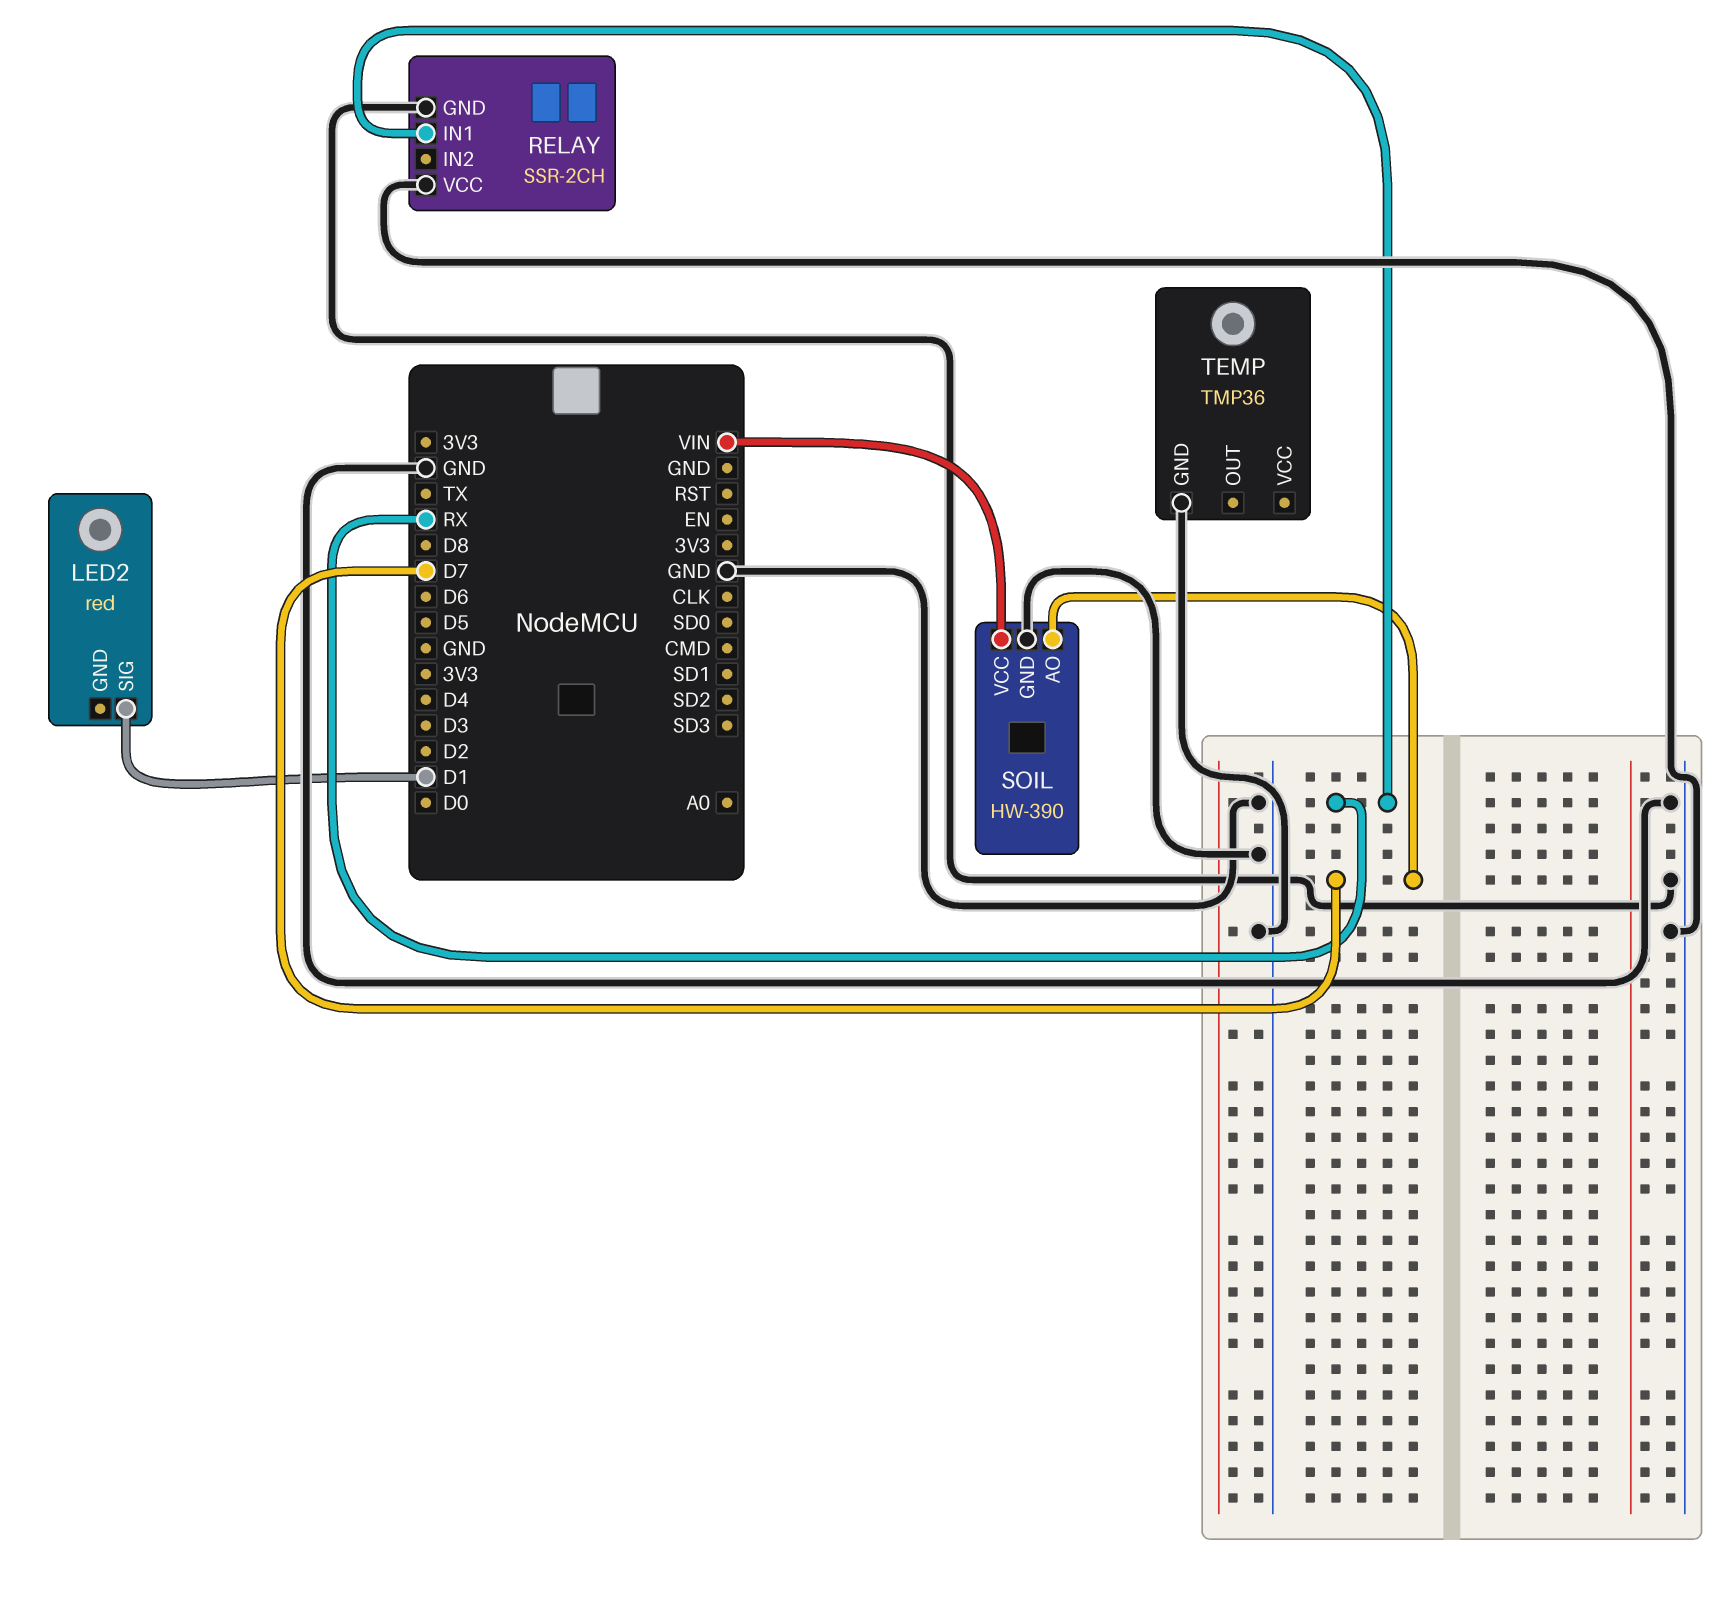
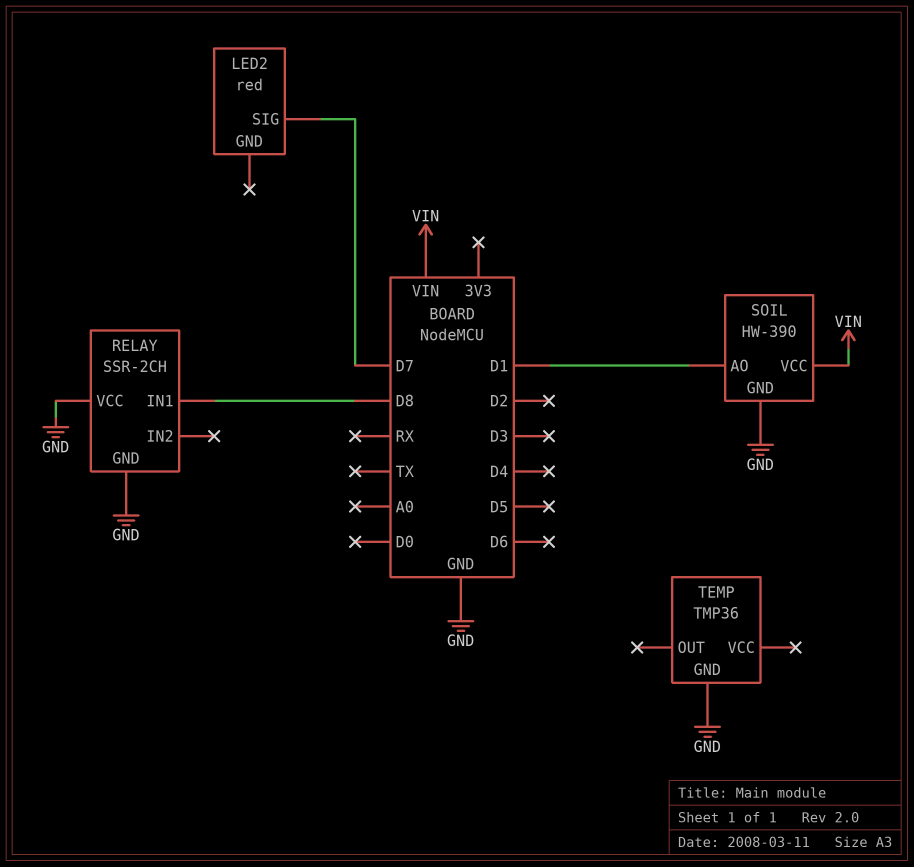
LED2 pin SIG: D1 -> D7
RELAY pin IN1: RX -> D8
SOIL pin AO: D7 -> D1

